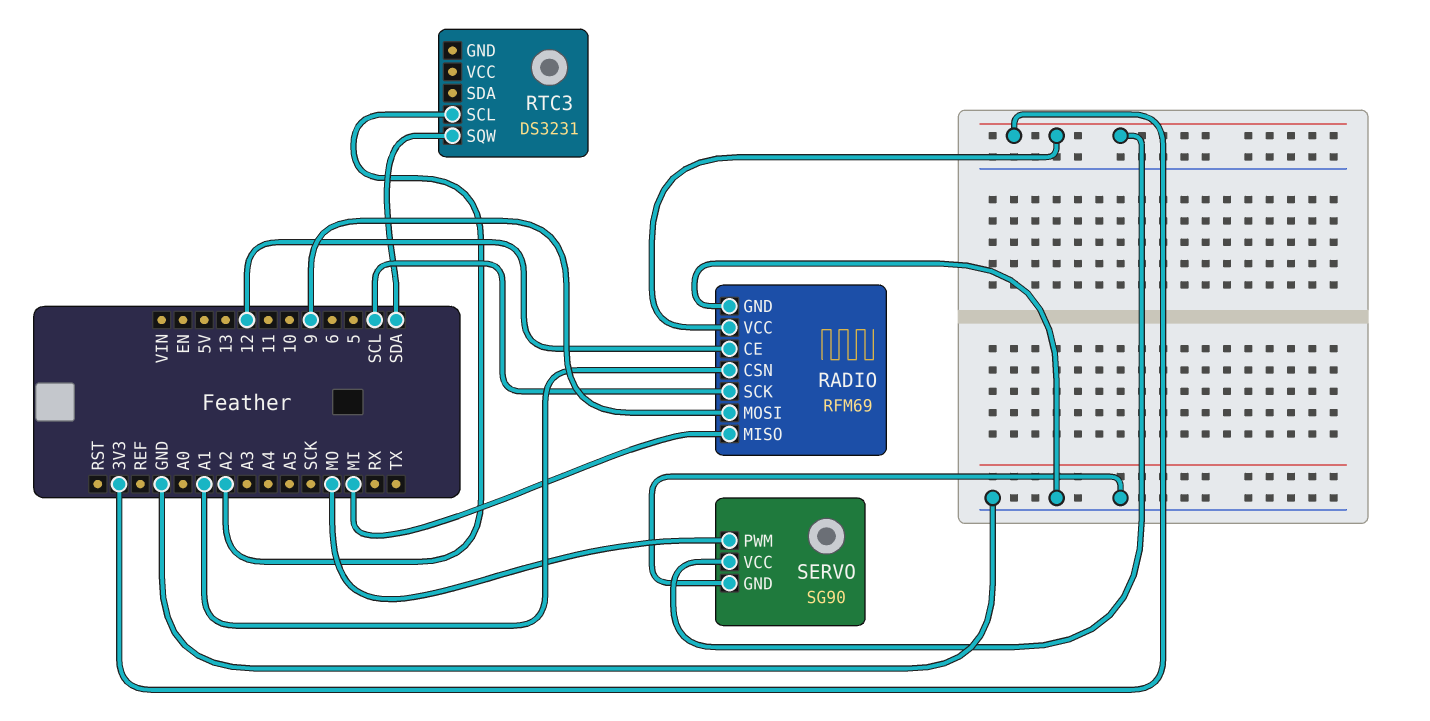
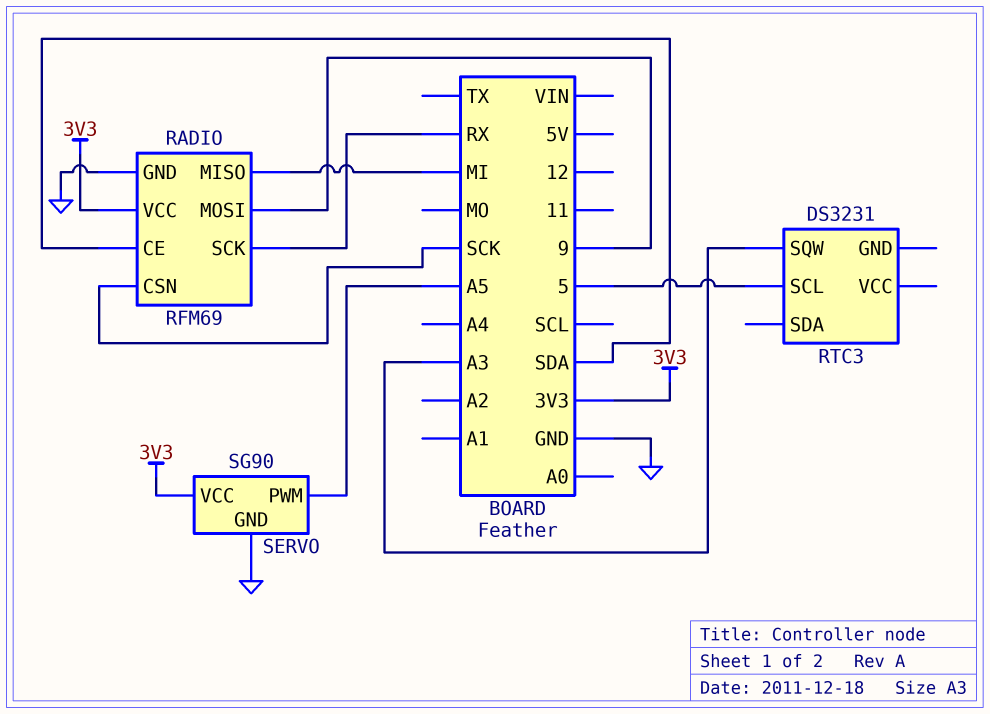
RADIO pin CE: 12 -> SDA
RADIO pin CSN: A1 -> SCK
RADIO pin SCK: SCL -> RX
RTC3 pin SCL: A2 -> 5
RTC3 pin SQW: SDA -> A3
SERVO pin PWM: MO -> A5

